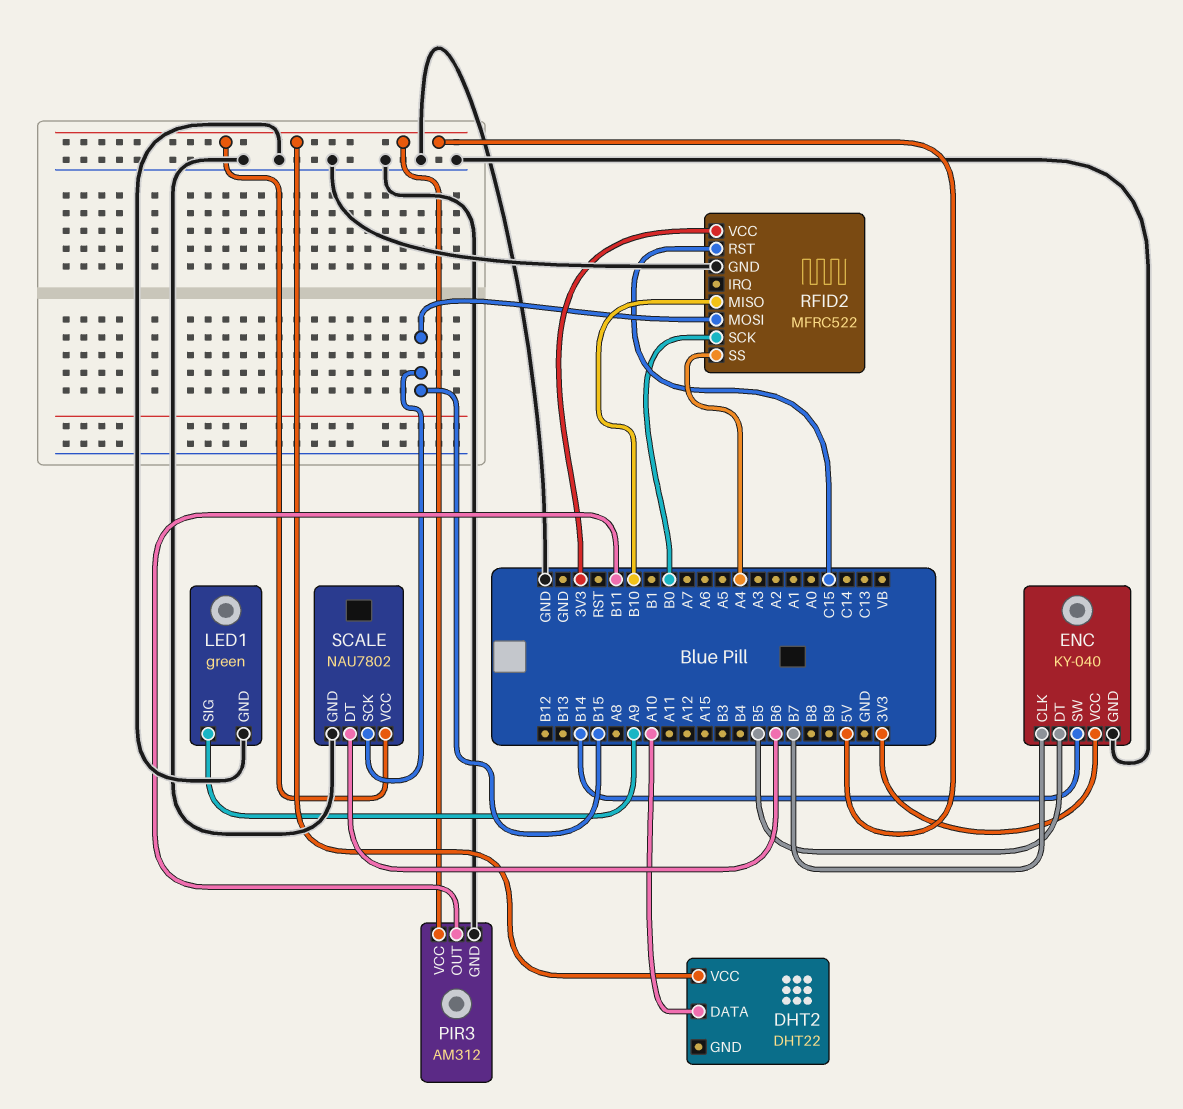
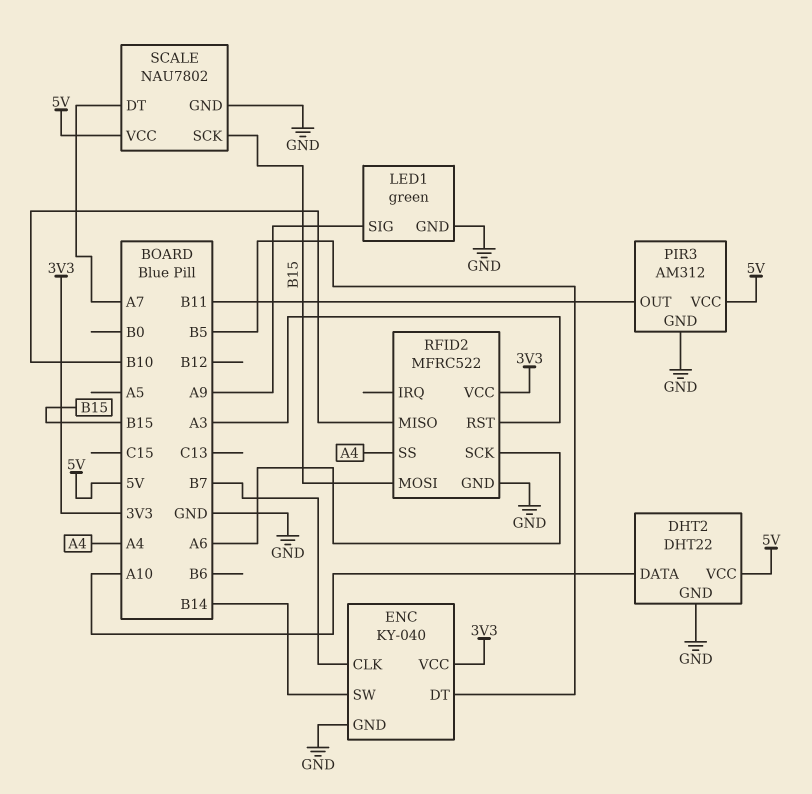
DHT2 pin GND: none -> GND
RFID2 pin RST: C15 -> A3
RFID2 pin SCK: B0 -> A6
SCALE pin DT: B6 -> A7

